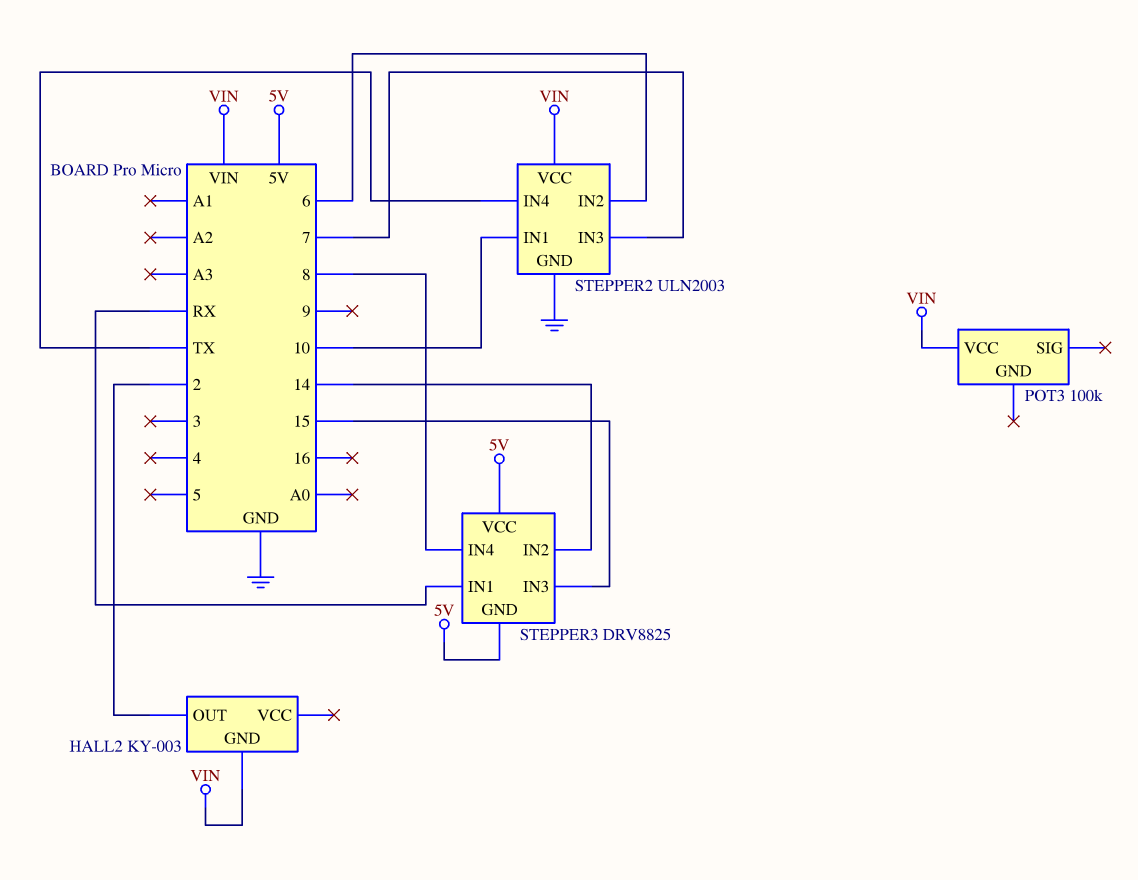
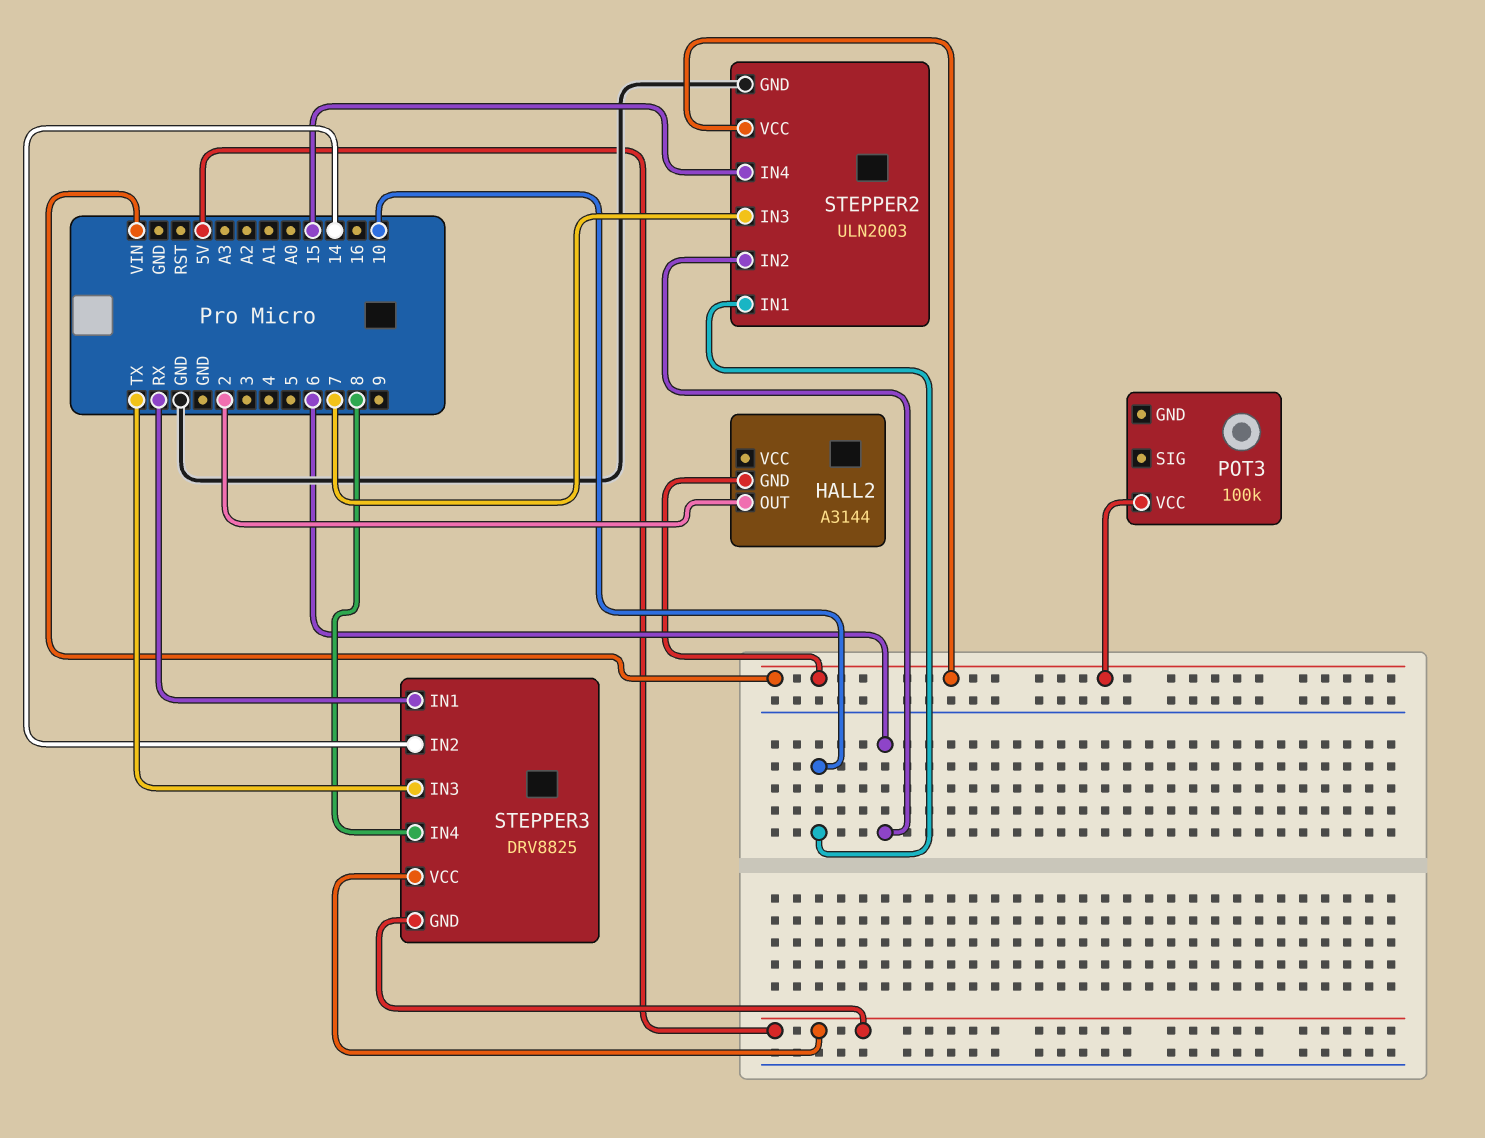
HALL2: KY-003 -> A3144
STEPPER2 pin IN4: TX -> 15
STEPPER3 pin IN3: 15 -> TX

